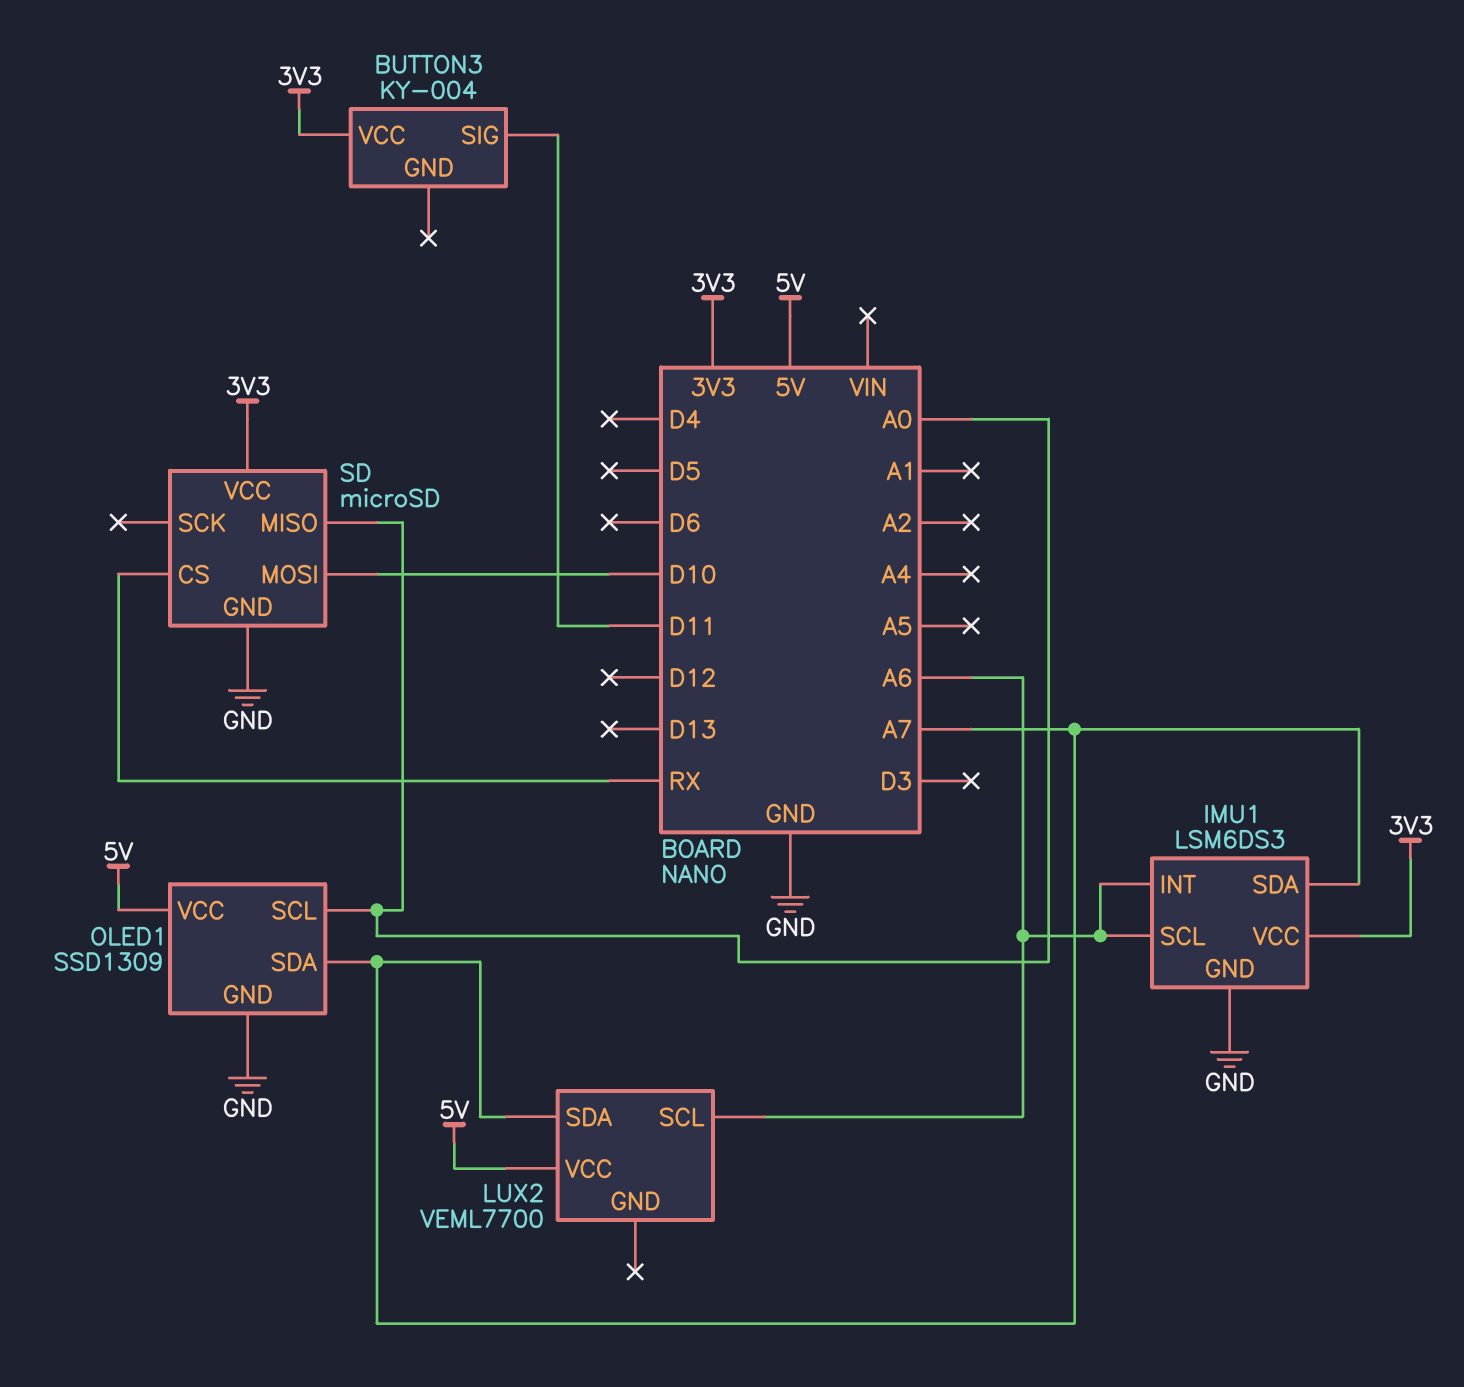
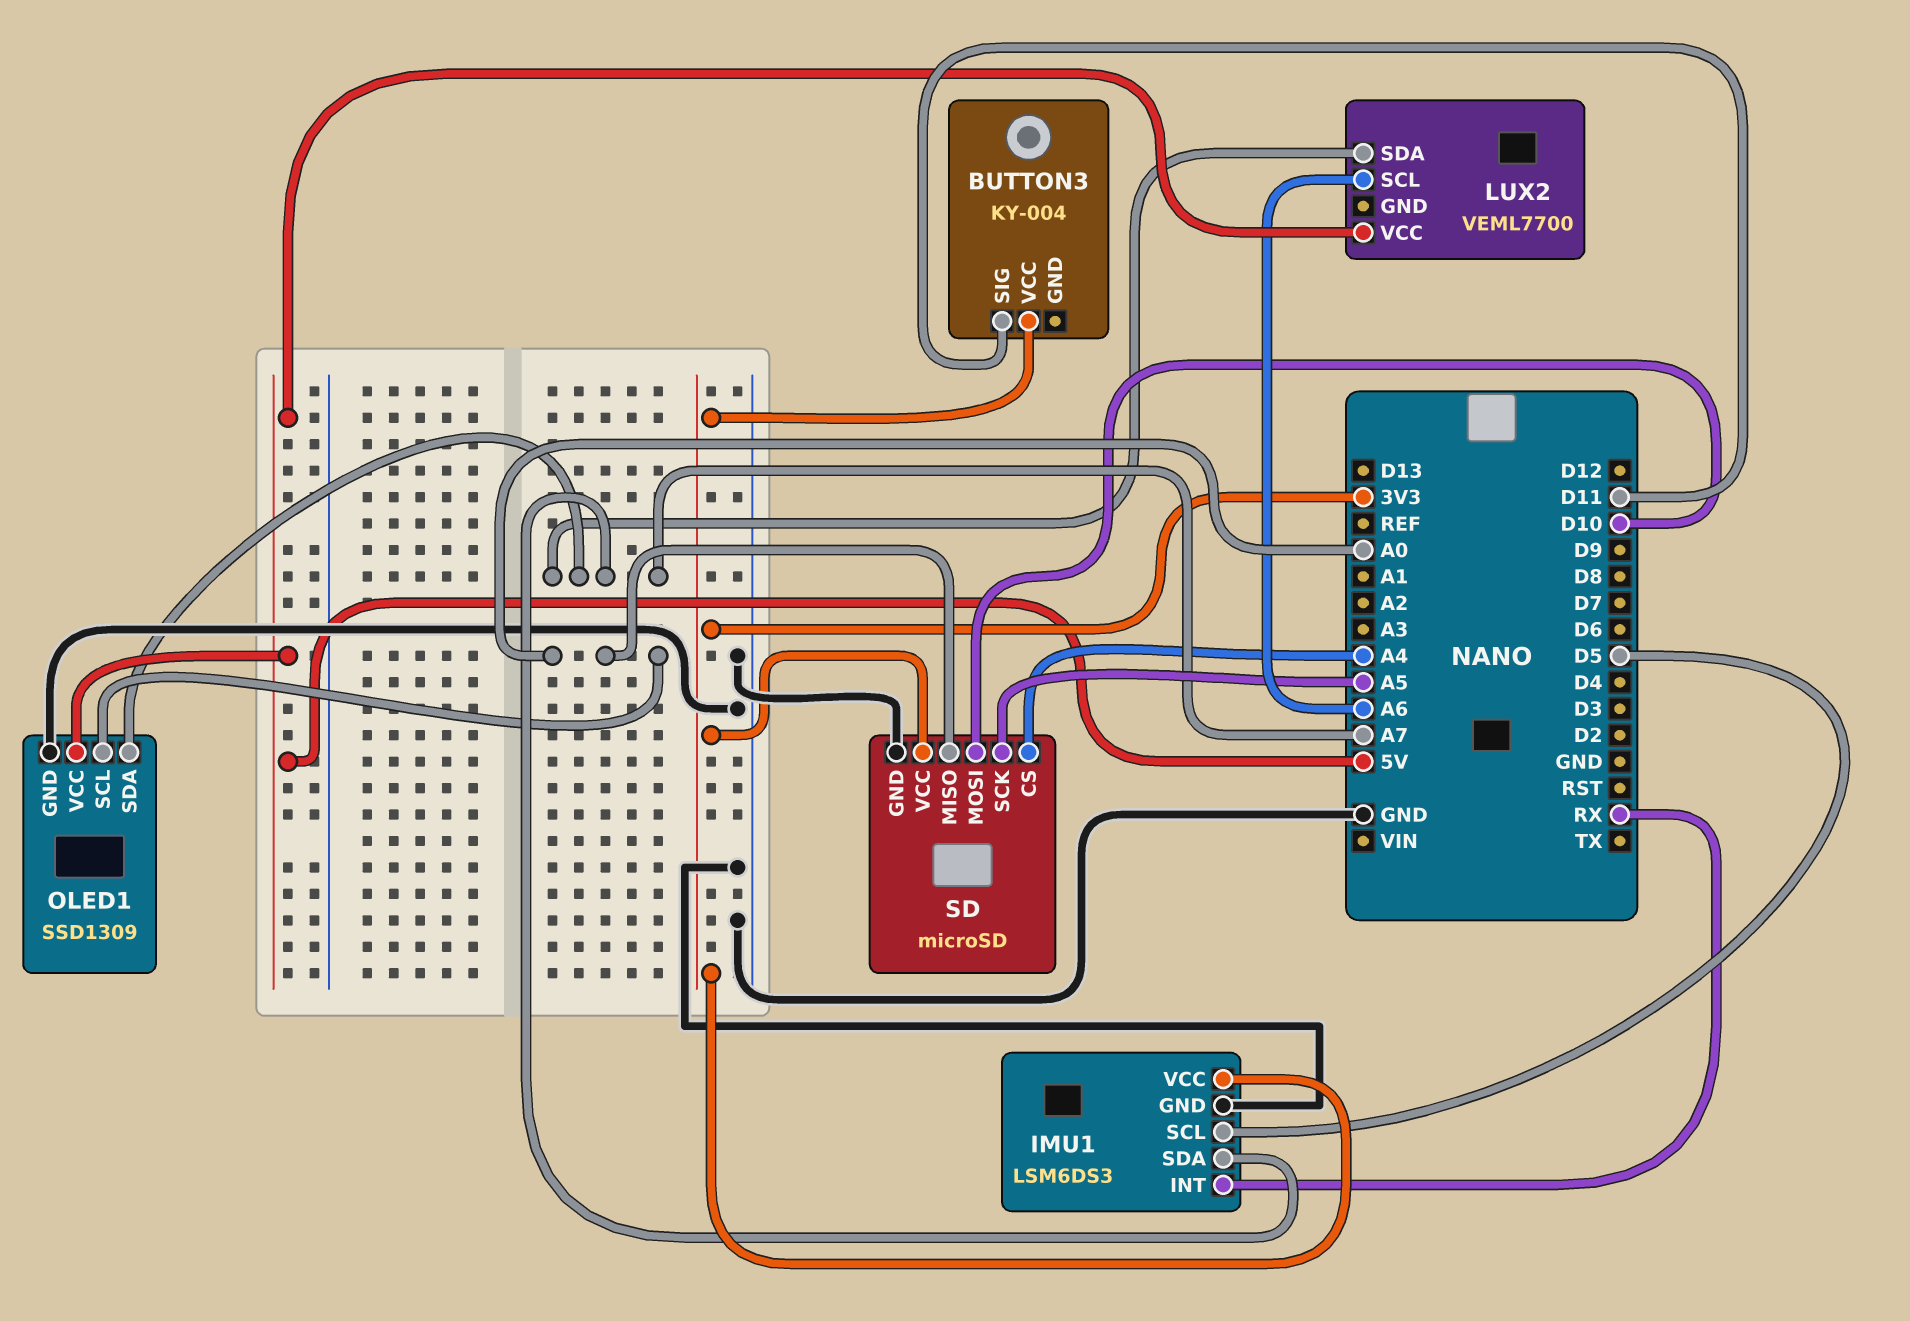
IMU1 pin INT: A6 -> RX
IMU1 pin SCL: A6 -> D5
SD pin CS: RX -> A4
SD pin SCK: none -> A5

